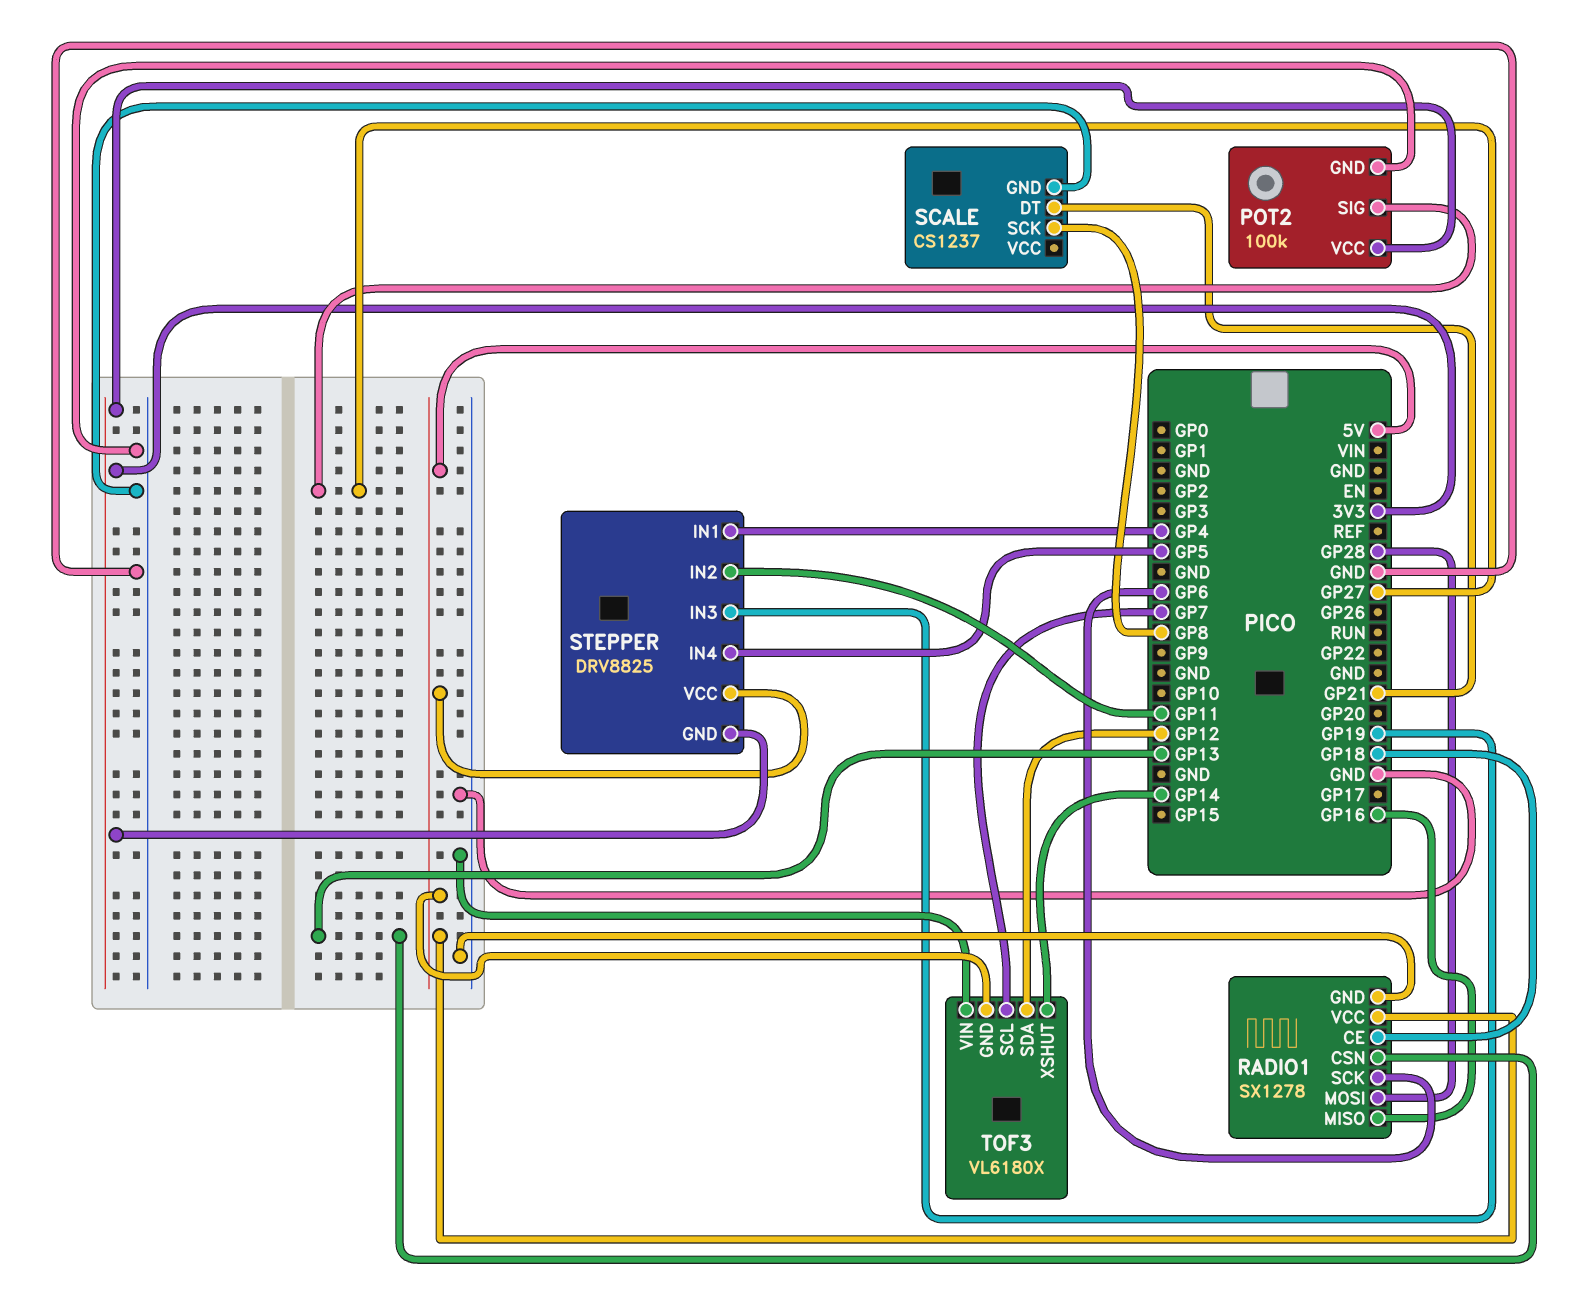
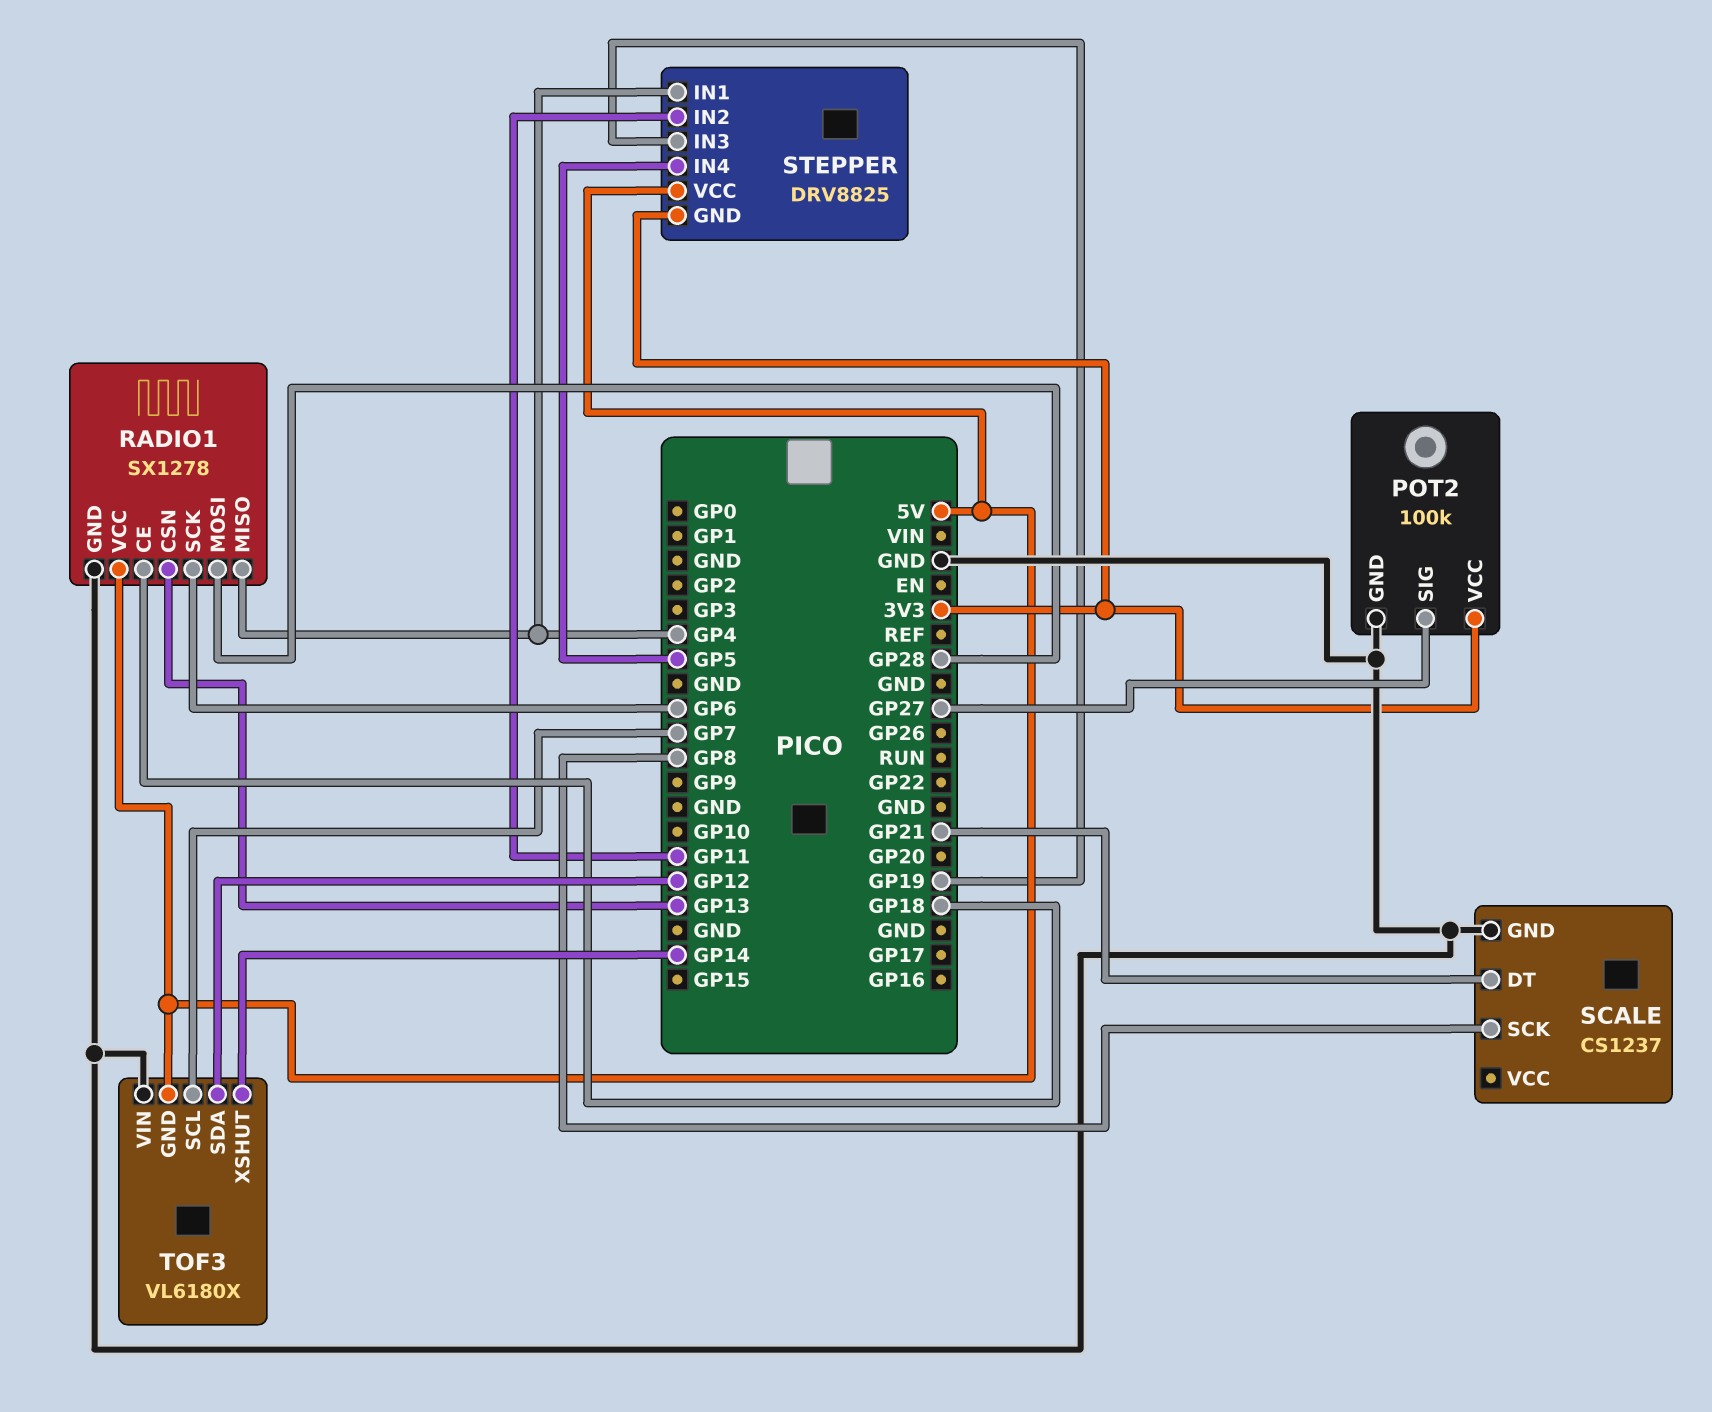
RADIO1 pin MISO: GP16 -> GP4

